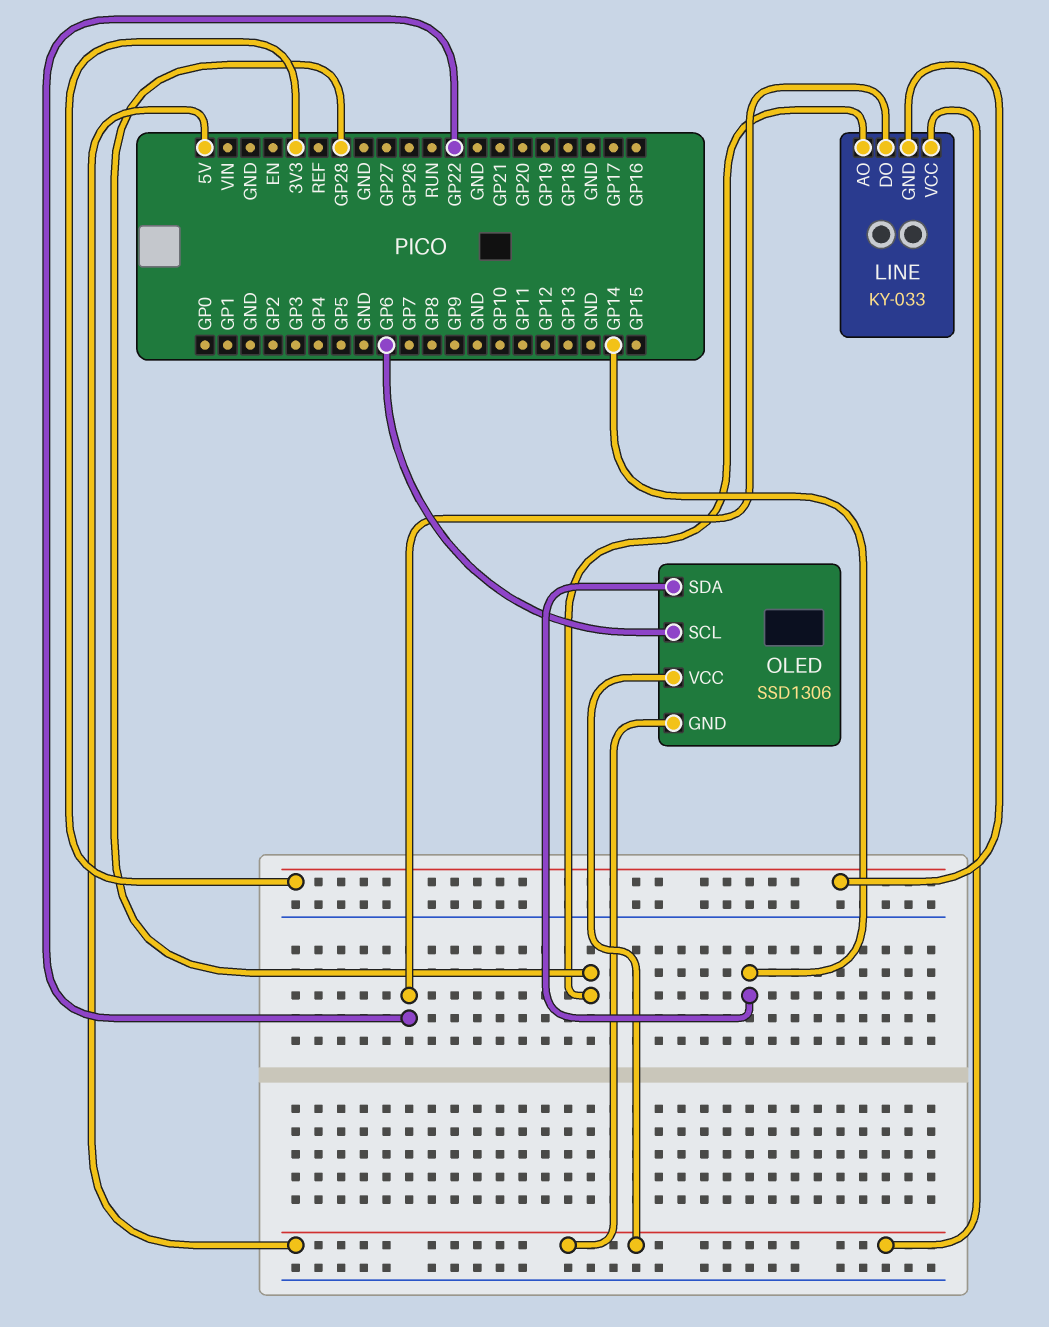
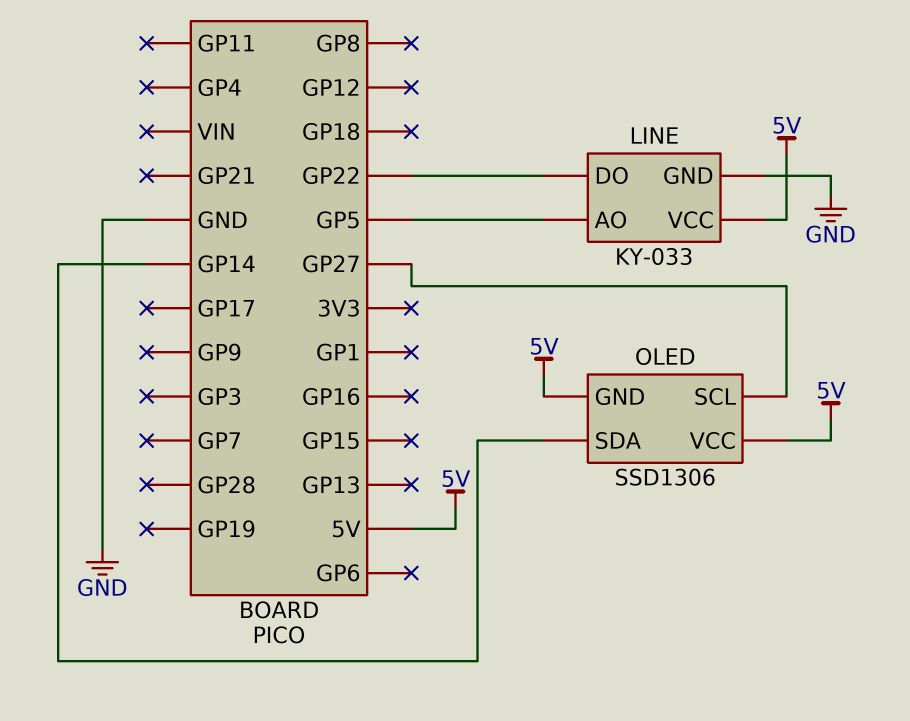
LINE pin AO: GP28 -> GP5
LINE pin GND: 3V3 -> GND
OLED pin SCL: GP6 -> GP27

